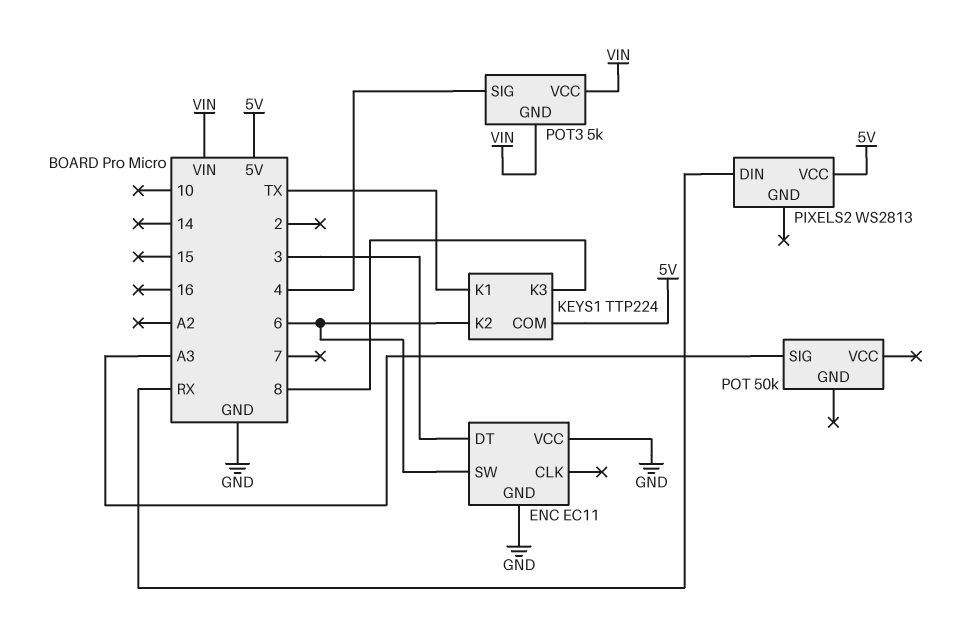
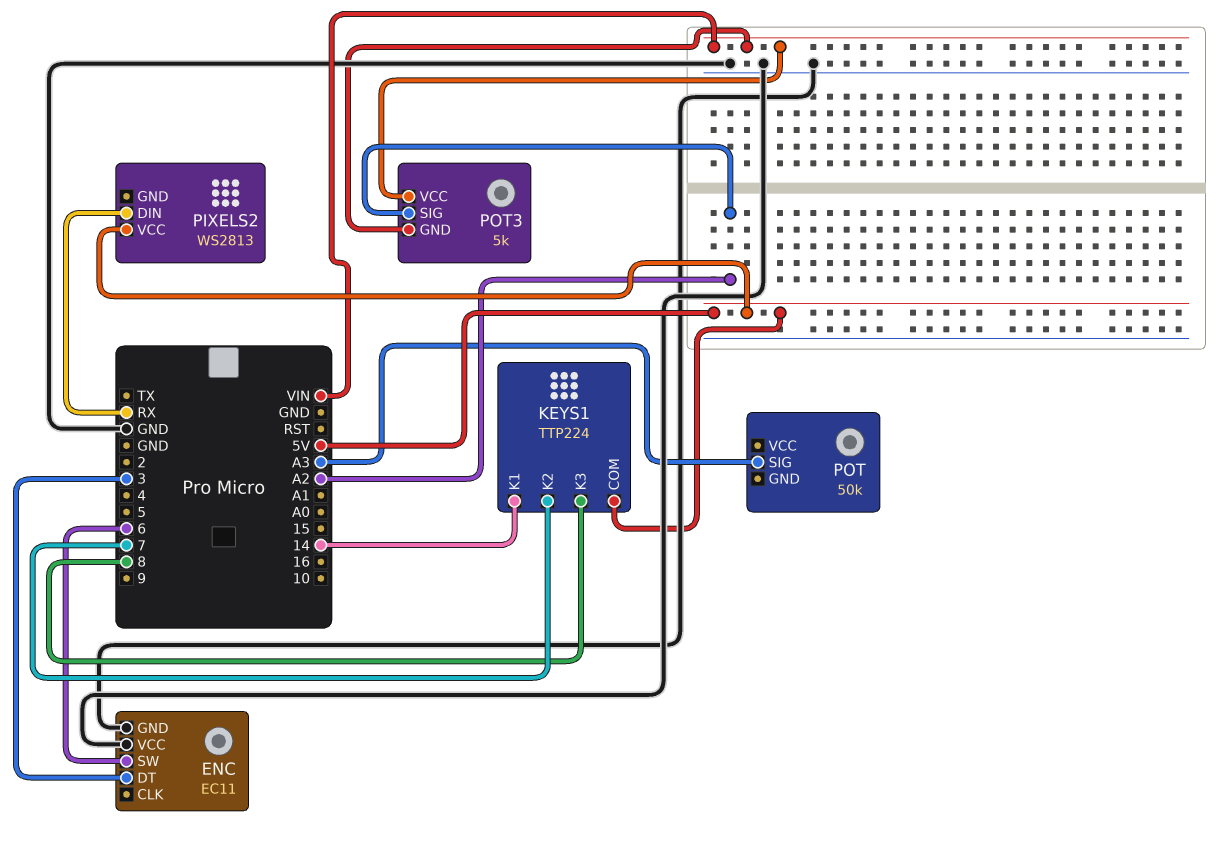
KEYS1 pin K1: TX -> 14
KEYS1 pin K2: 6 -> 7
POT3 pin SIG: 4 -> A2

